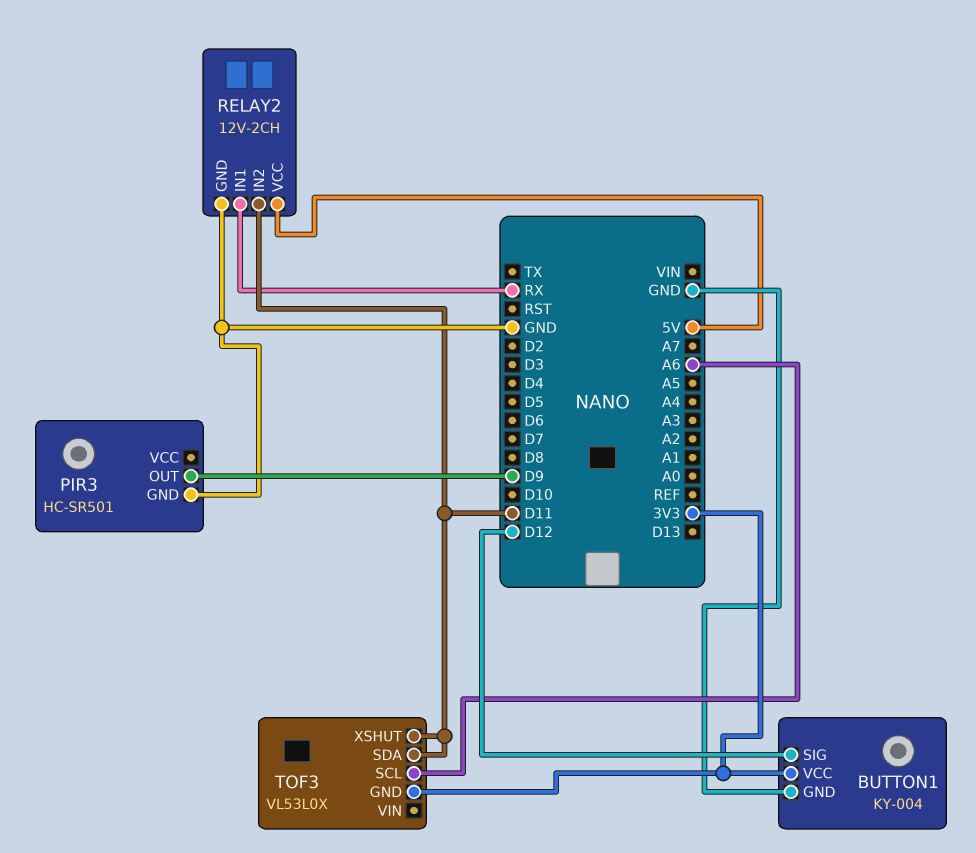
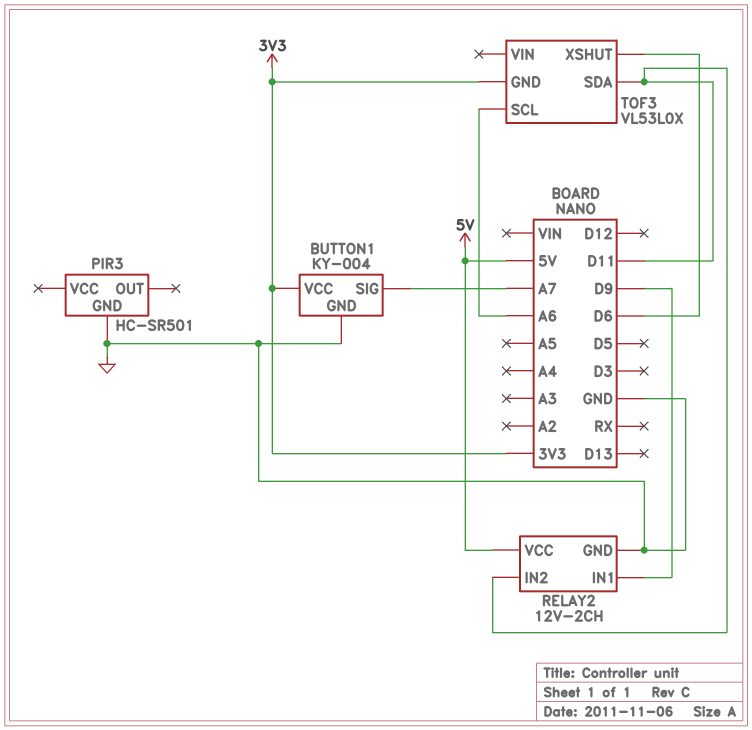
BUTTON1 pin SIG: D12 -> A7
PIR3 pin OUT: D9 -> none
RELAY2 pin IN1: RX -> D9
TOF3 pin XSHUT: D11 -> D6

